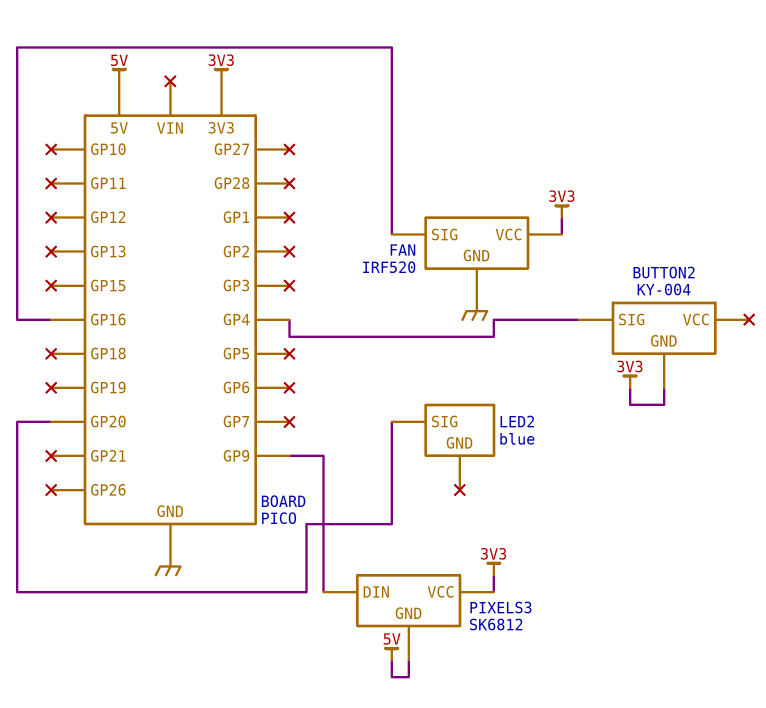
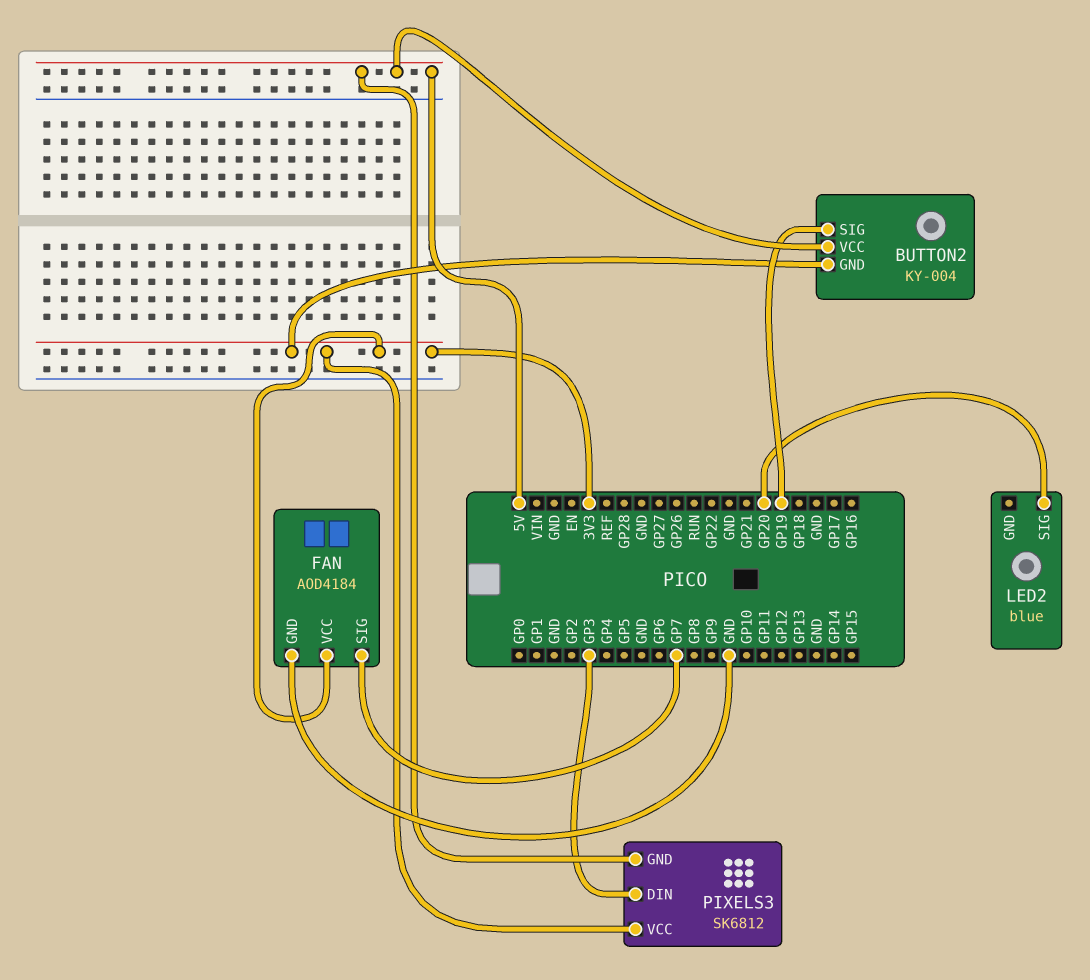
BUTTON2 pin SIG: GP4 -> GP19
BUTTON2 pin VCC: none -> 5V
FAN: IRF520 -> AOD4184
FAN pin SIG: GP16 -> GP7
PIXELS3 pin DIN: GP9 -> GP3

